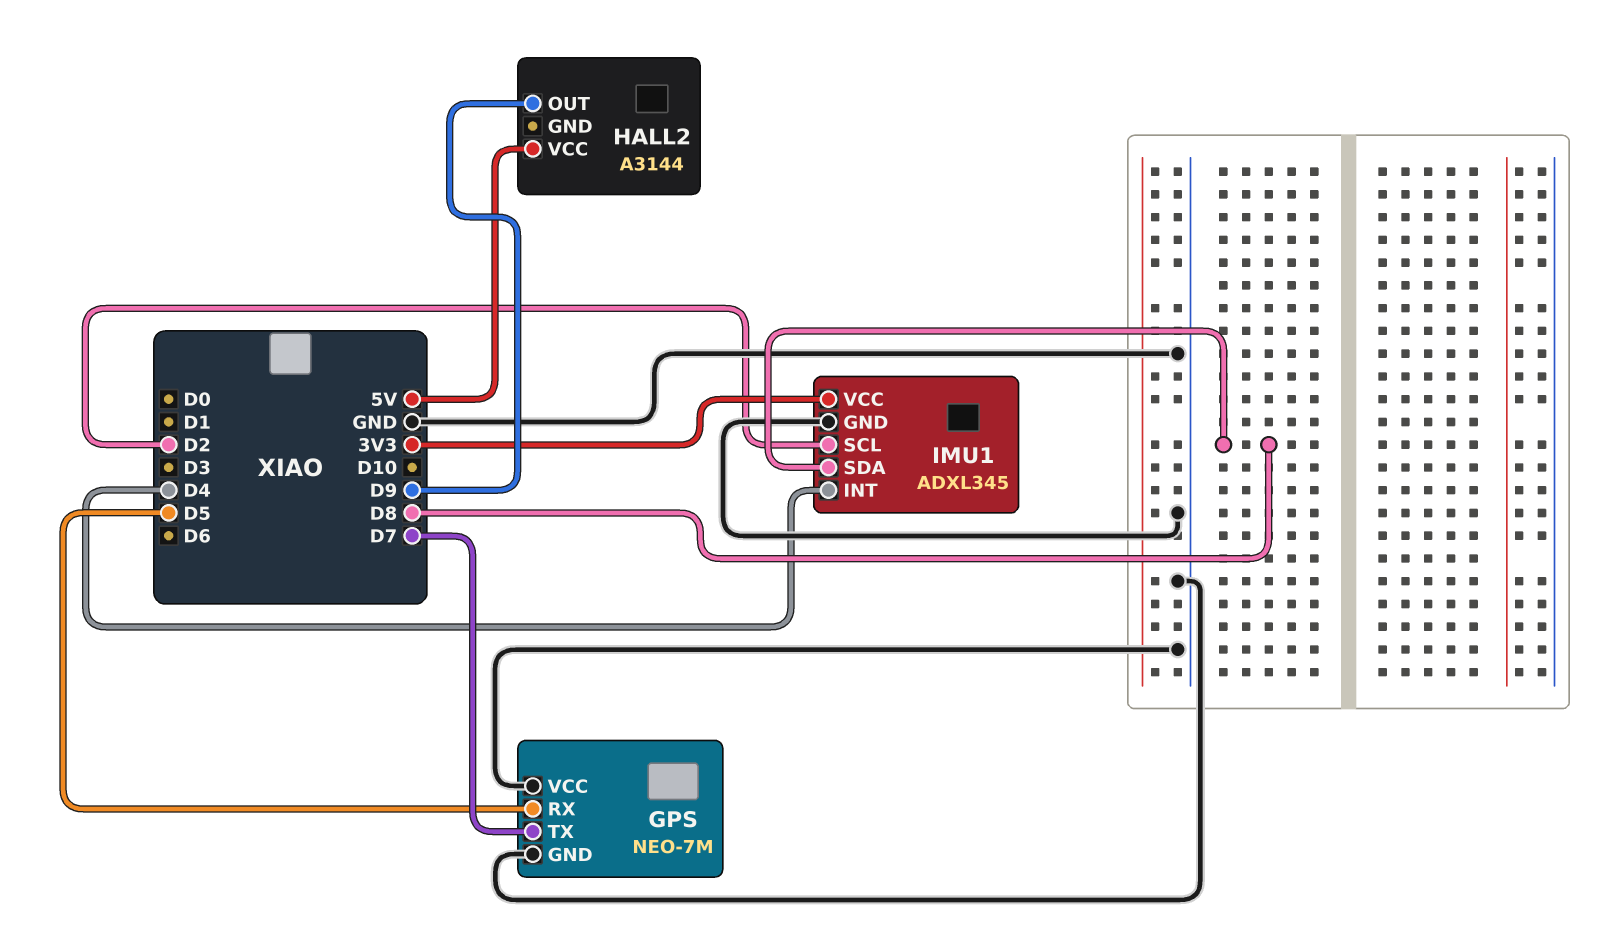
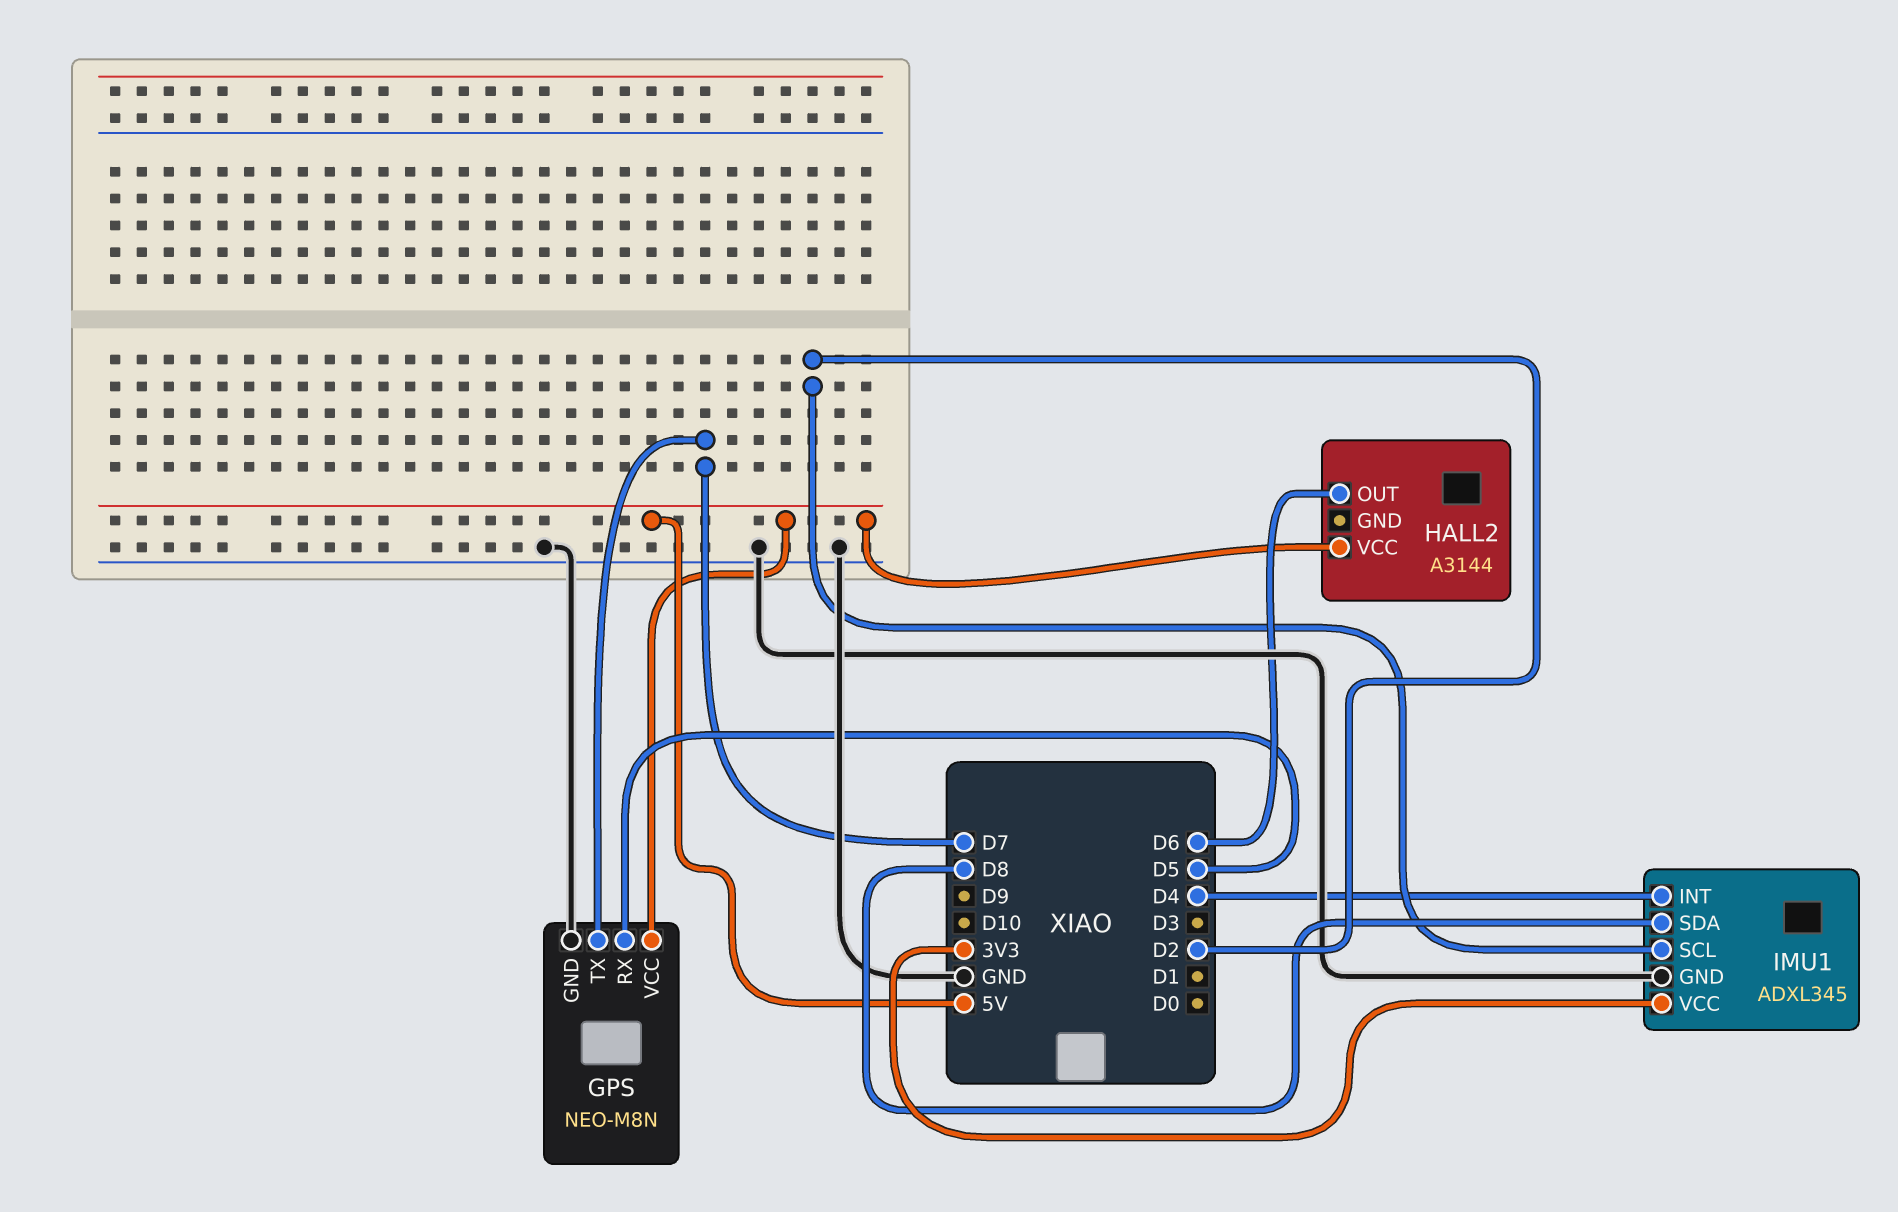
GPS: NEO-7M -> NEO-M8N
GPS pin VCC: GND -> 5V
HALL2 pin OUT: D9 -> D6

